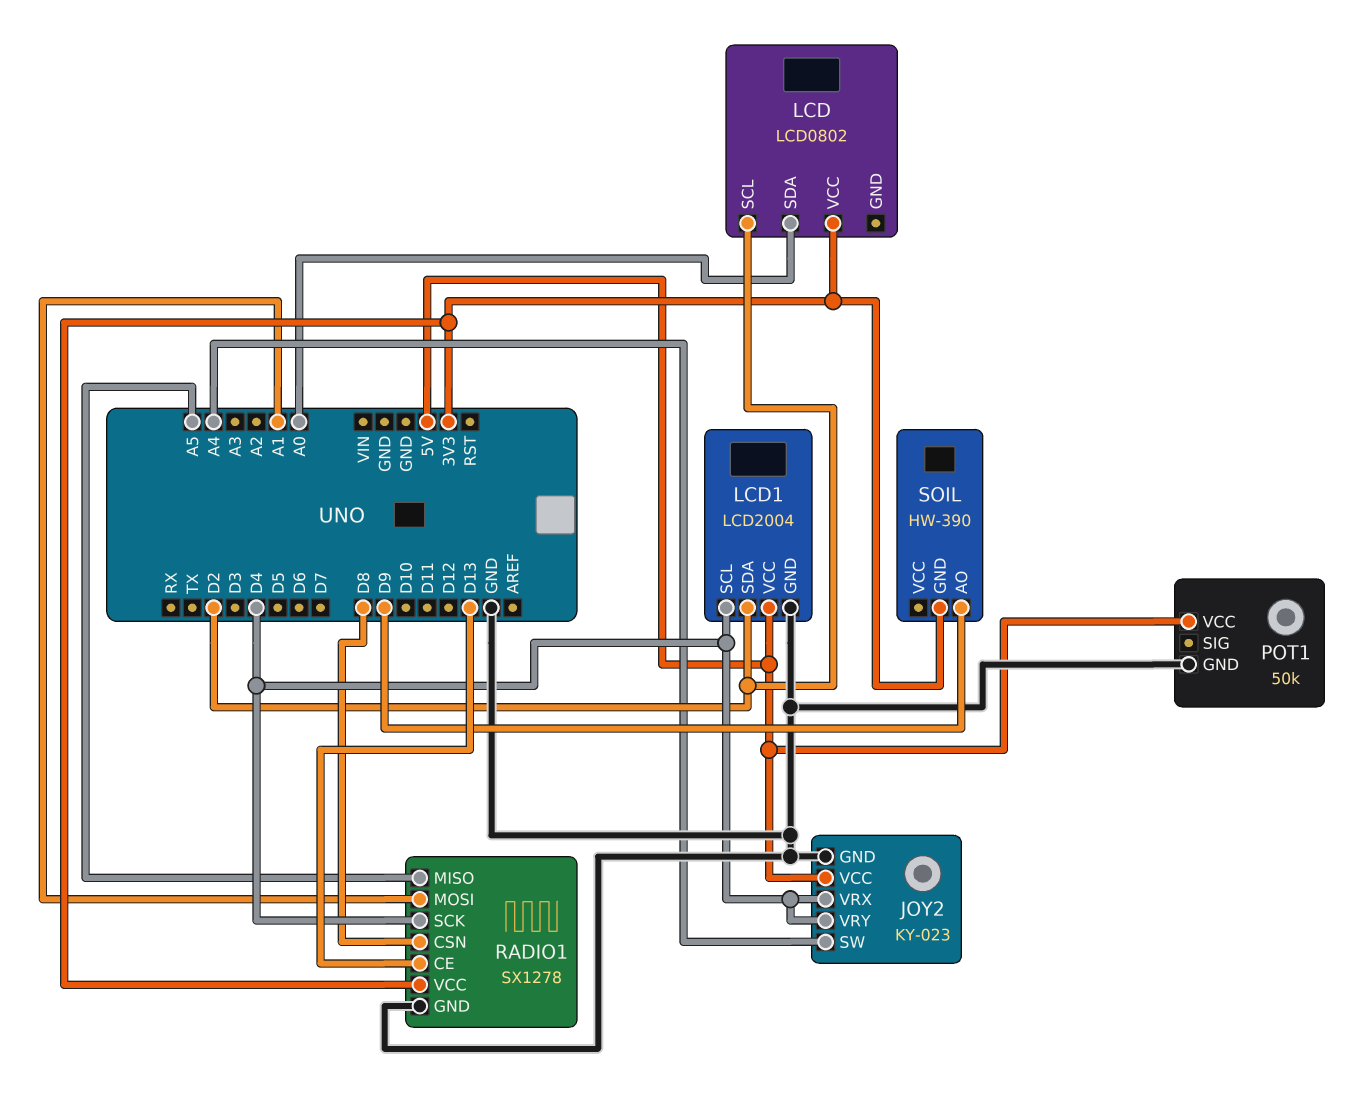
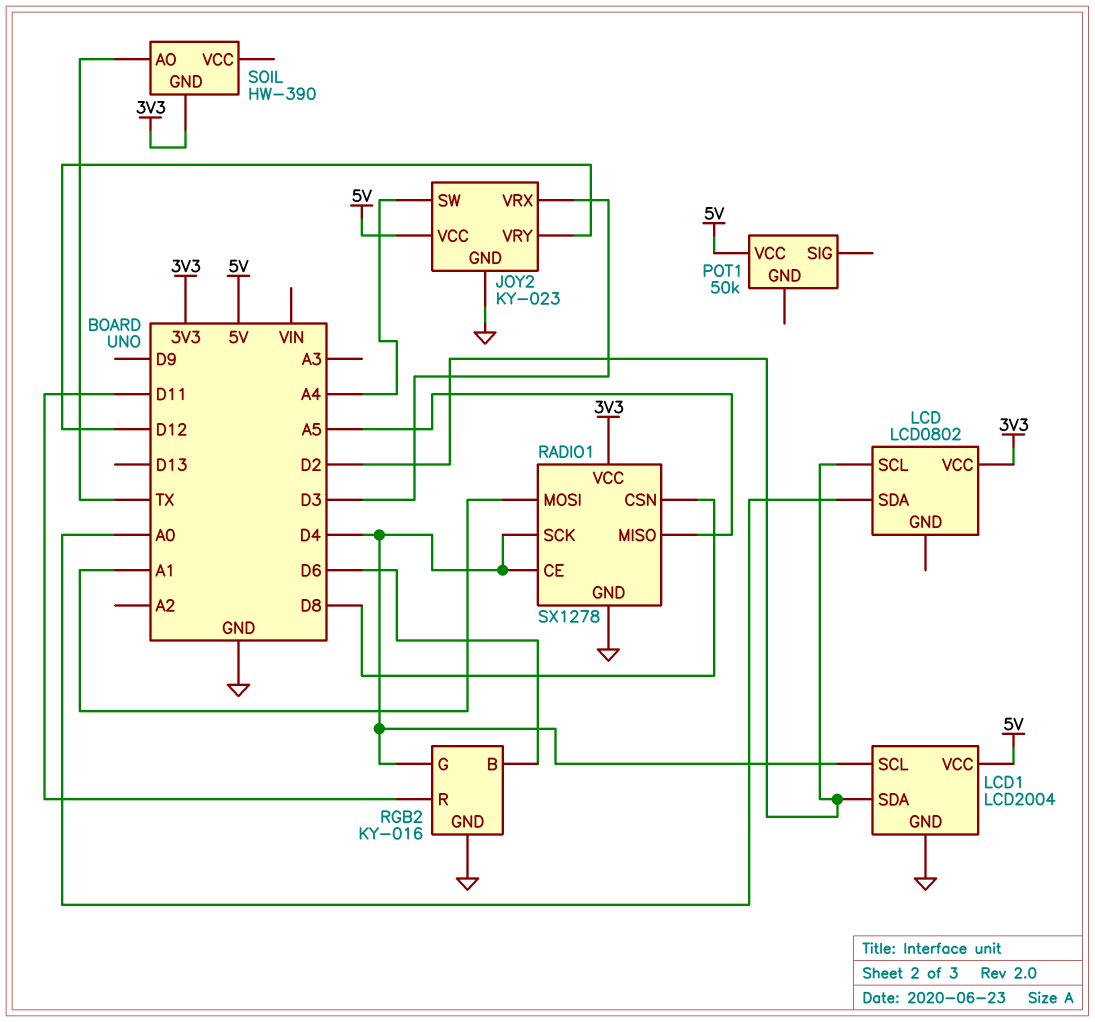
JOY2 pin VRX: D4 -> D3
JOY2 pin VRY: D4 -> D12
POT1 pin GND: GND -> none
RADIO1 pin CE: D13 -> D4
RGB2: none -> KY-016
RGB2 pin B: none -> D6
RGB2 pin G: none -> D4
RGB2 pin GND: none -> GND
RGB2 pin R: none -> D11
SOIL pin AO: D9 -> TX

